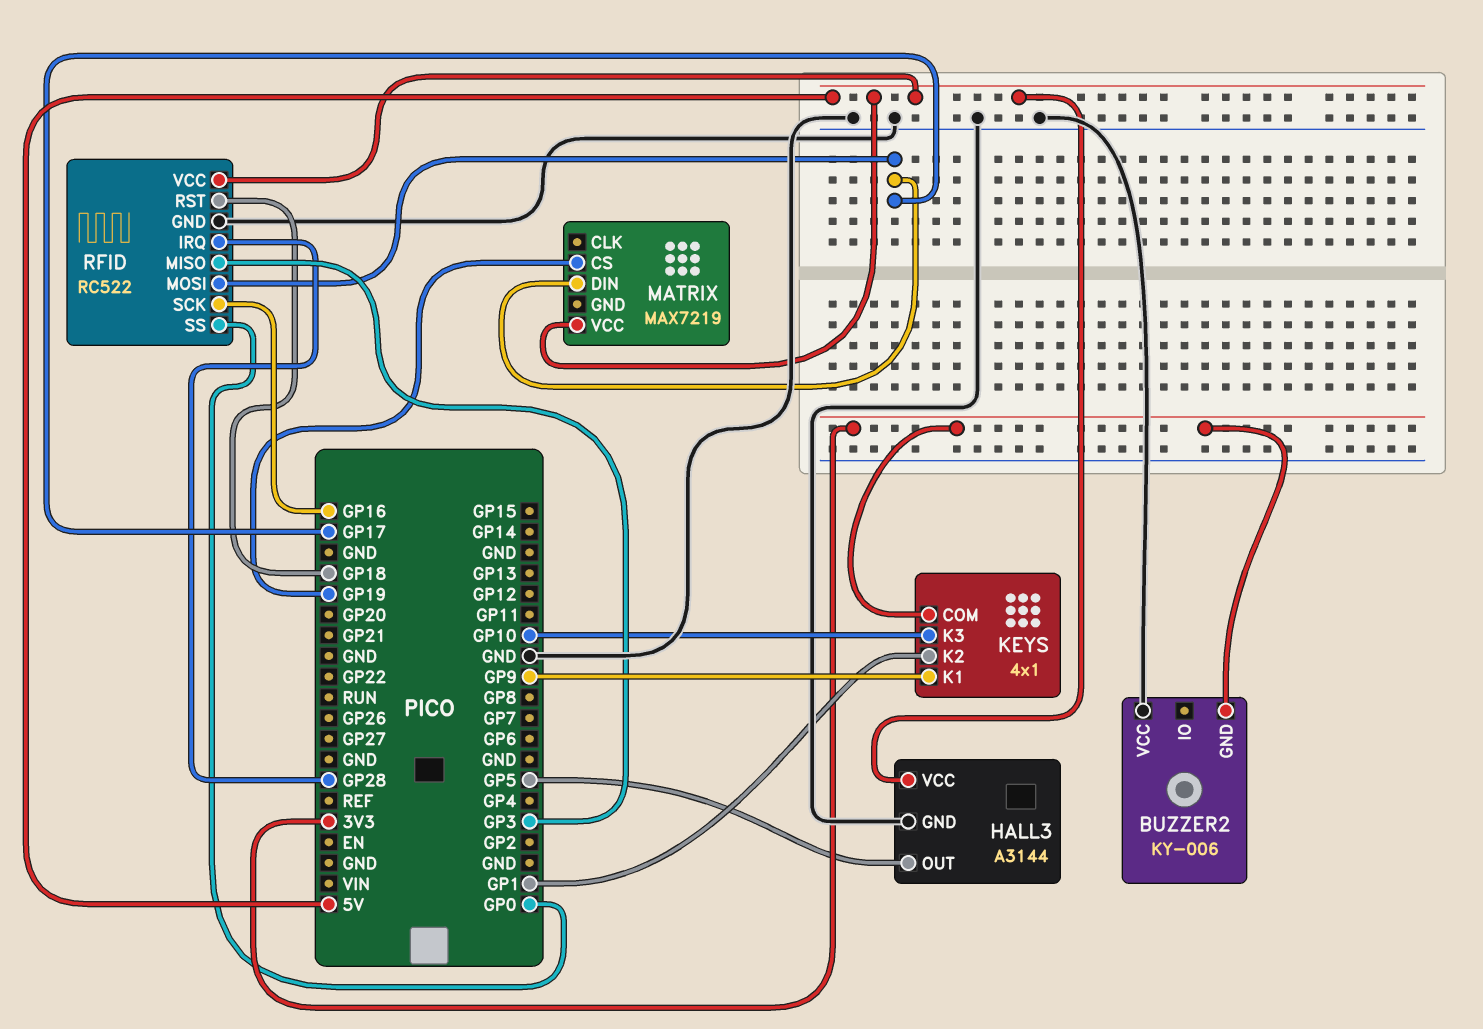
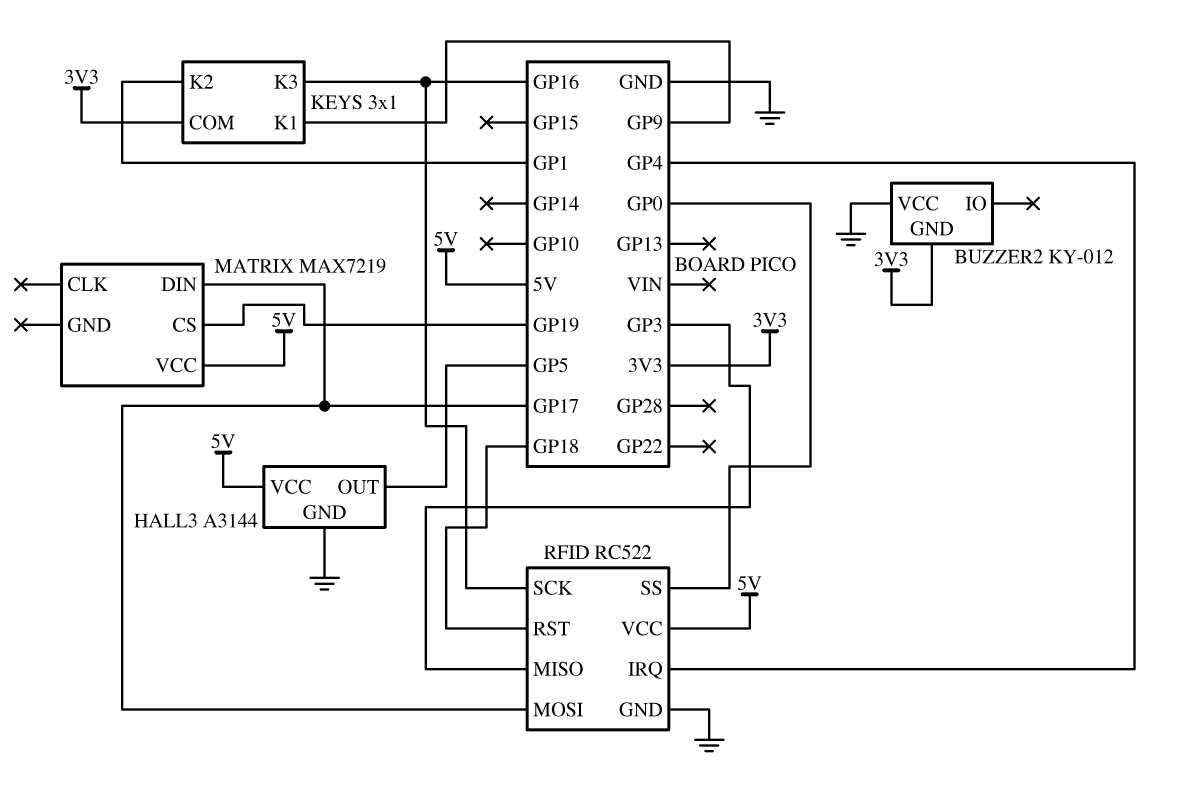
BUZZER2: KY-006 -> KY-012
KEYS: 4x1 -> 3x1
KEYS pin K3: GP10 -> GP16
RFID pin IRQ: GP28 -> GP4

